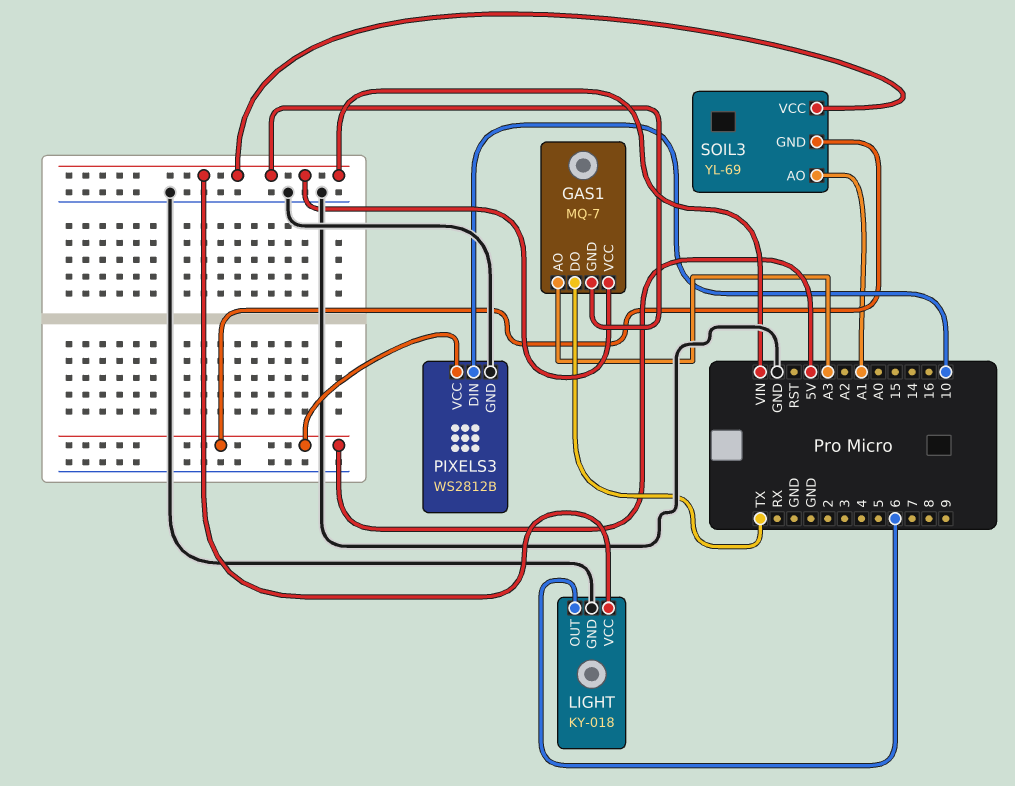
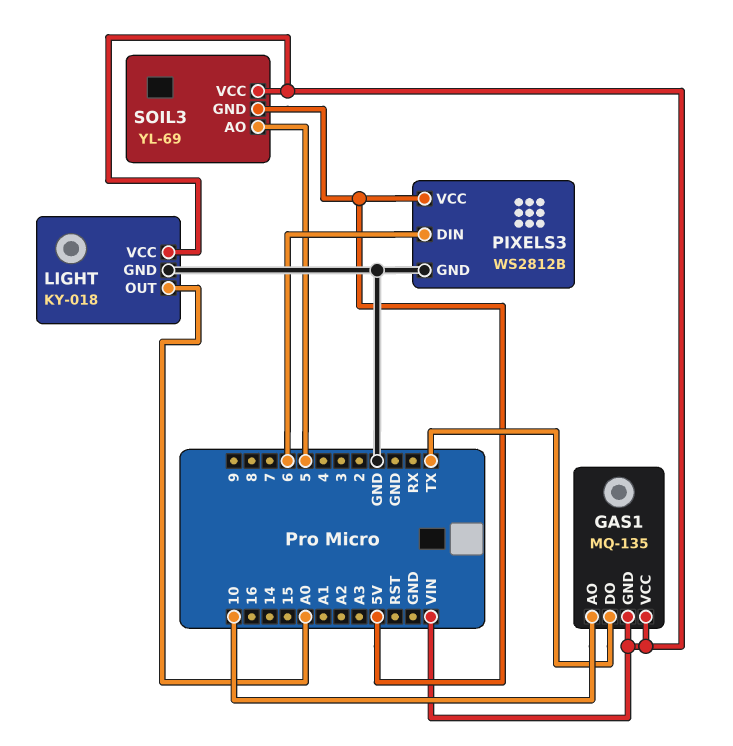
GAS1: MQ-7 -> MQ-135
GAS1 pin AO: A3 -> 10
LIGHT pin OUT: 6 -> A0
PIXELS3 pin DIN: 10 -> 6
SOIL3 pin AO: A1 -> 5

